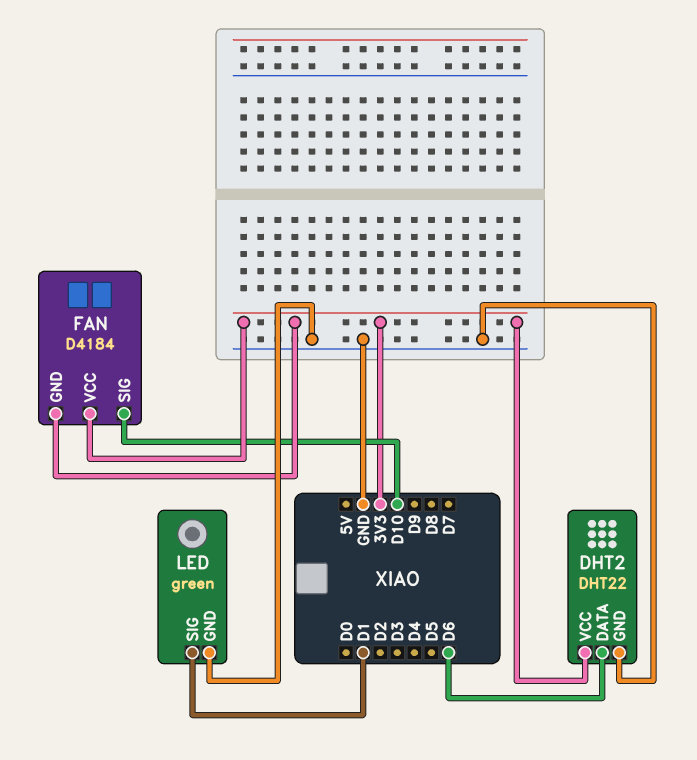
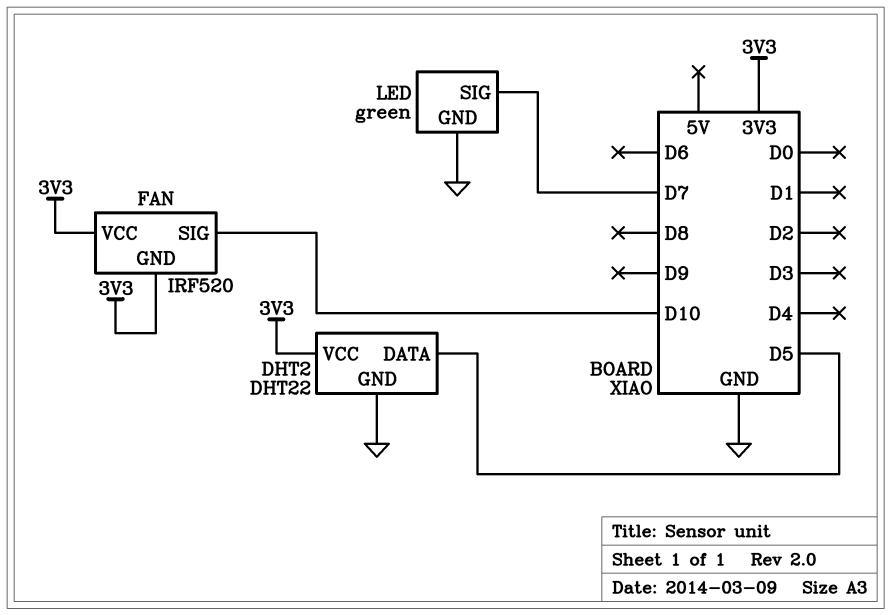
DHT2 pin DATA: D6 -> D5
FAN: D4184 -> IRF520
LED pin SIG: D1 -> D7

